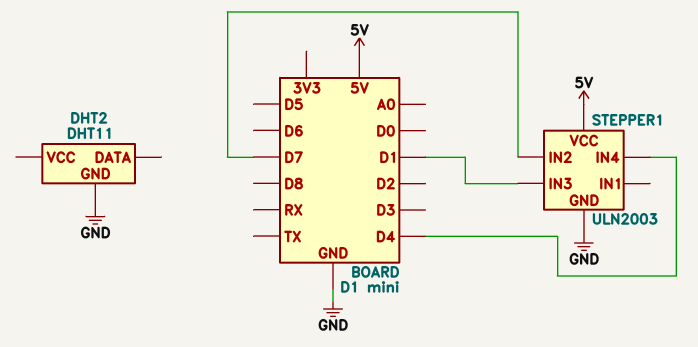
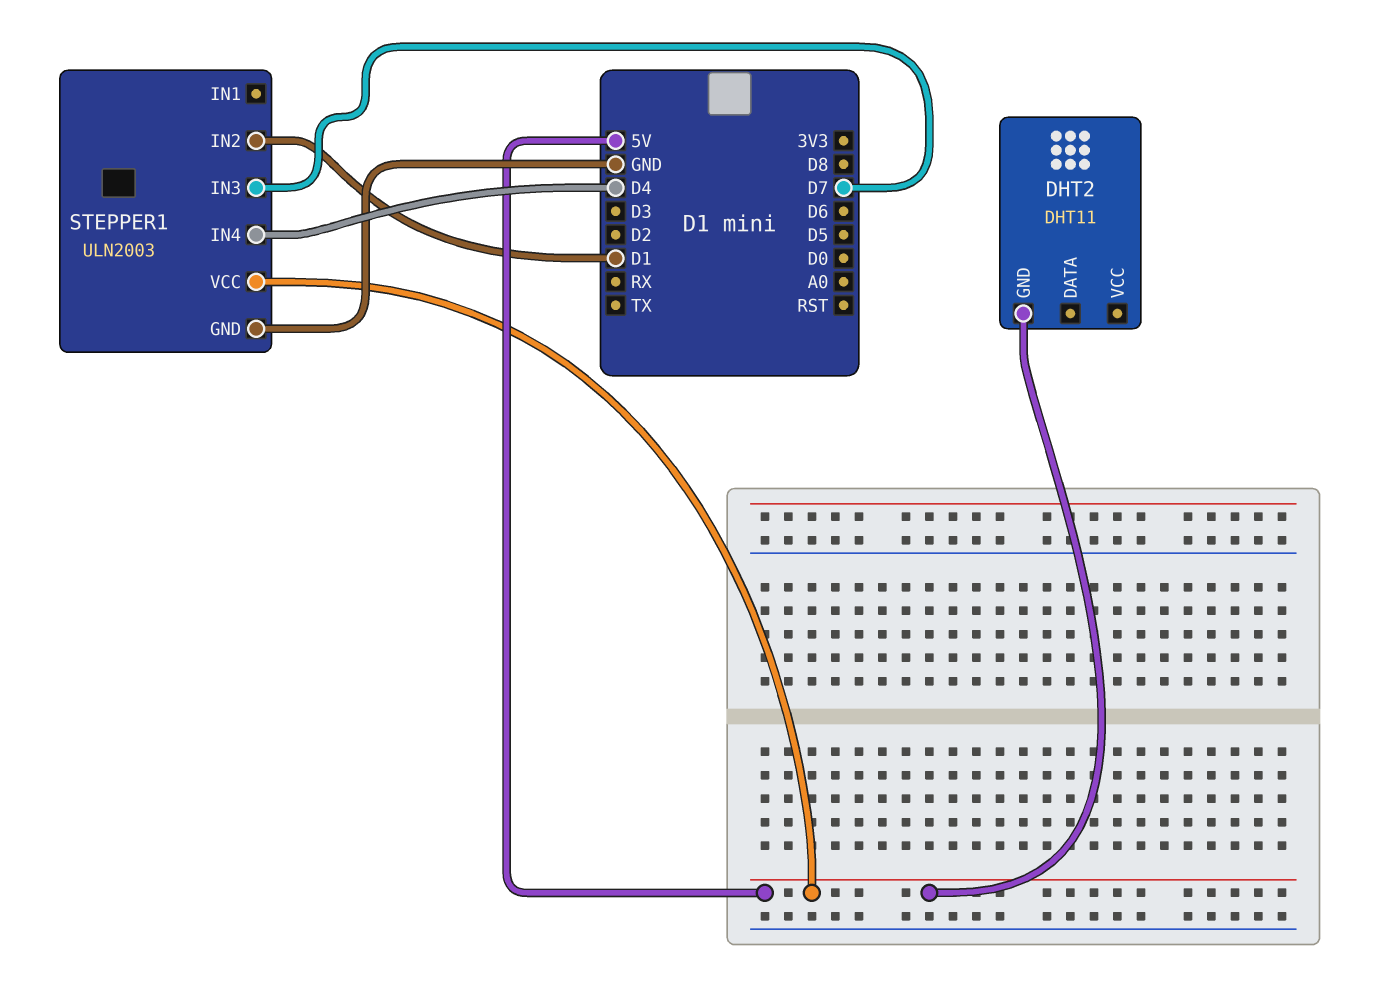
DHT2 pin GND: GND -> 5V
STEPPER1 pin IN2: D7 -> D1
STEPPER1 pin IN3: D1 -> D7

